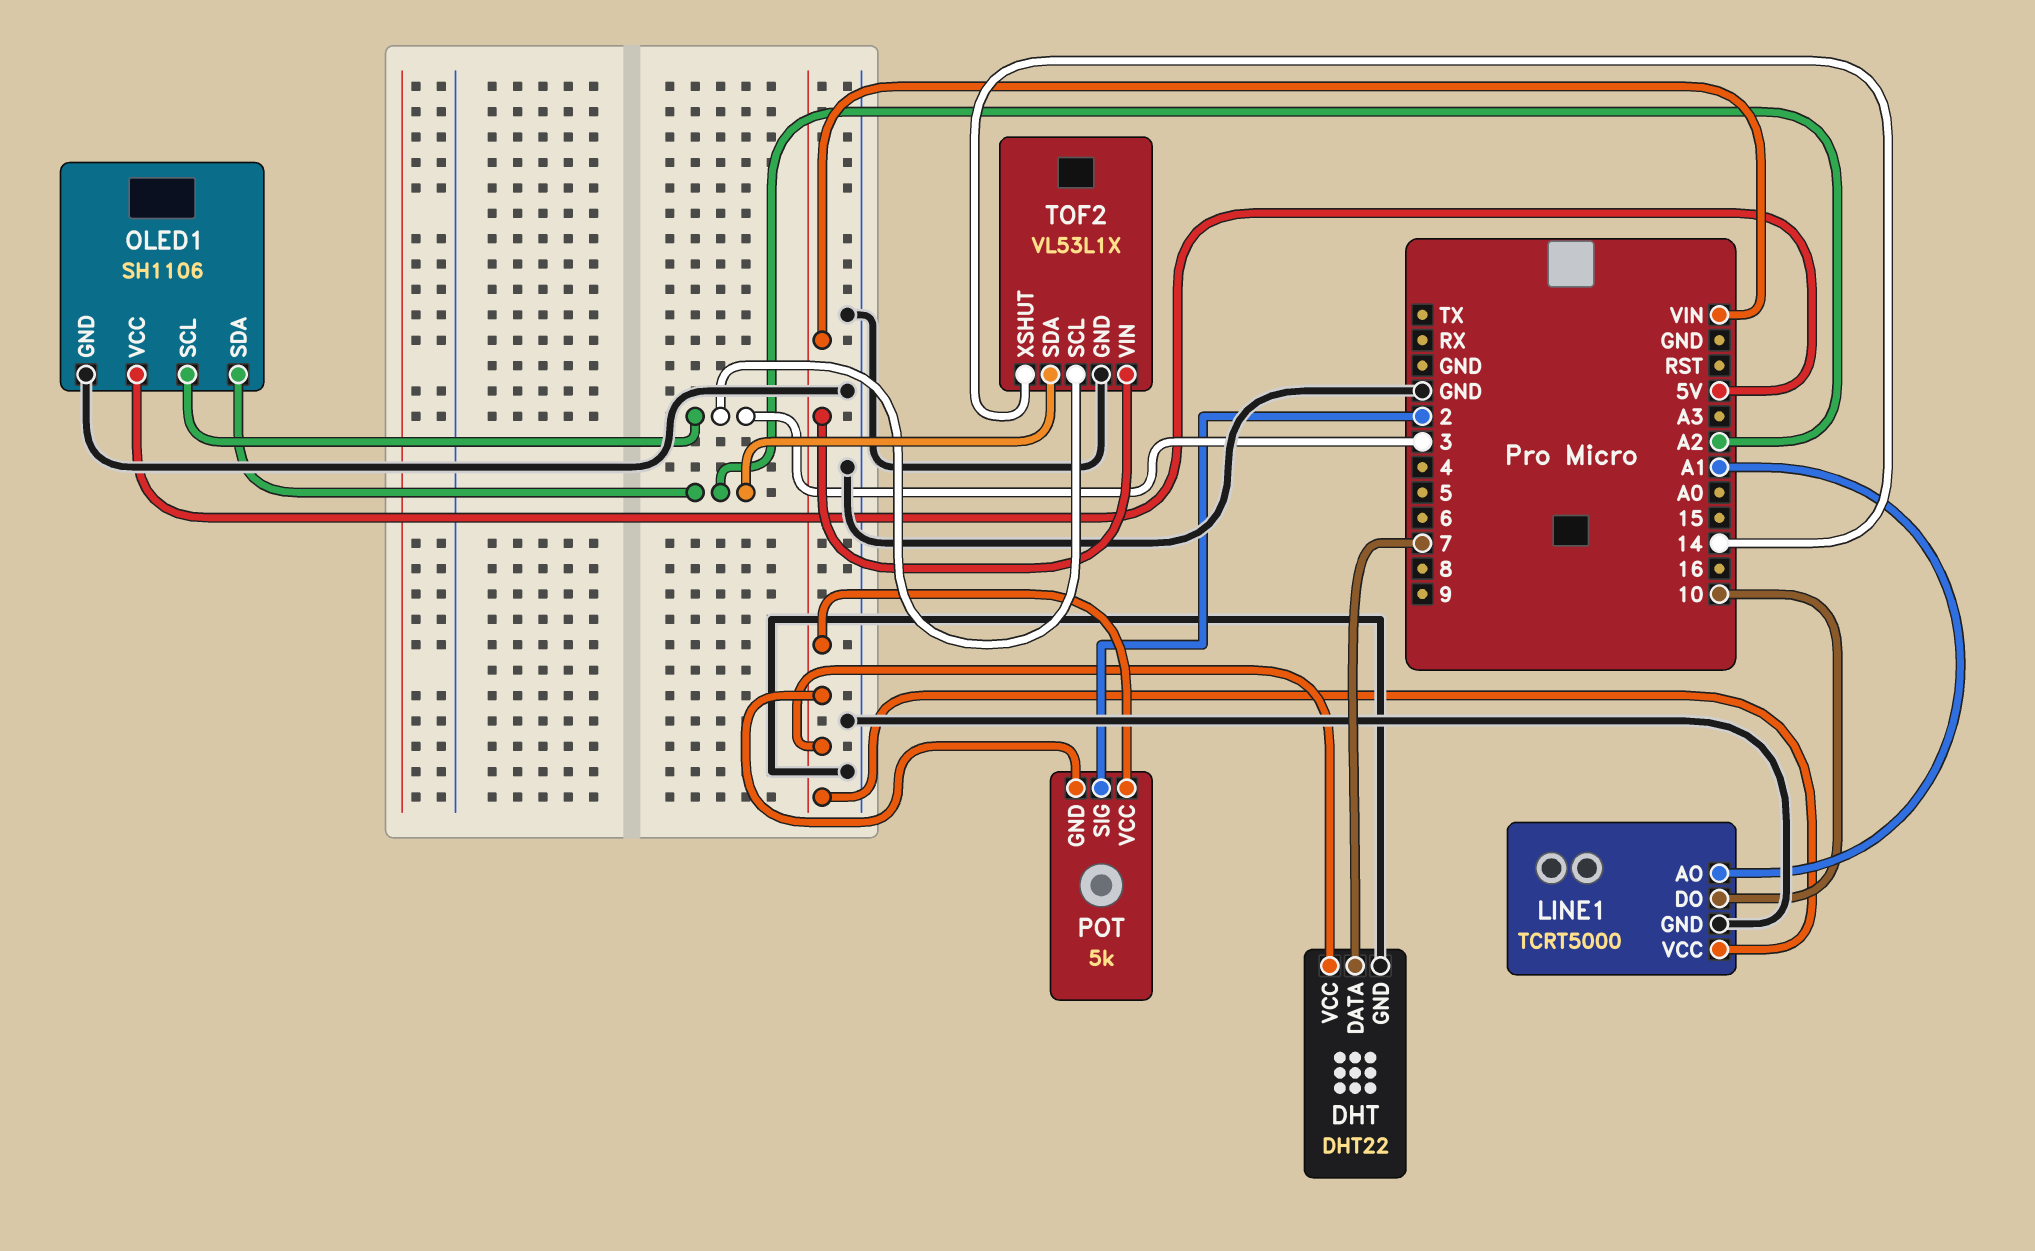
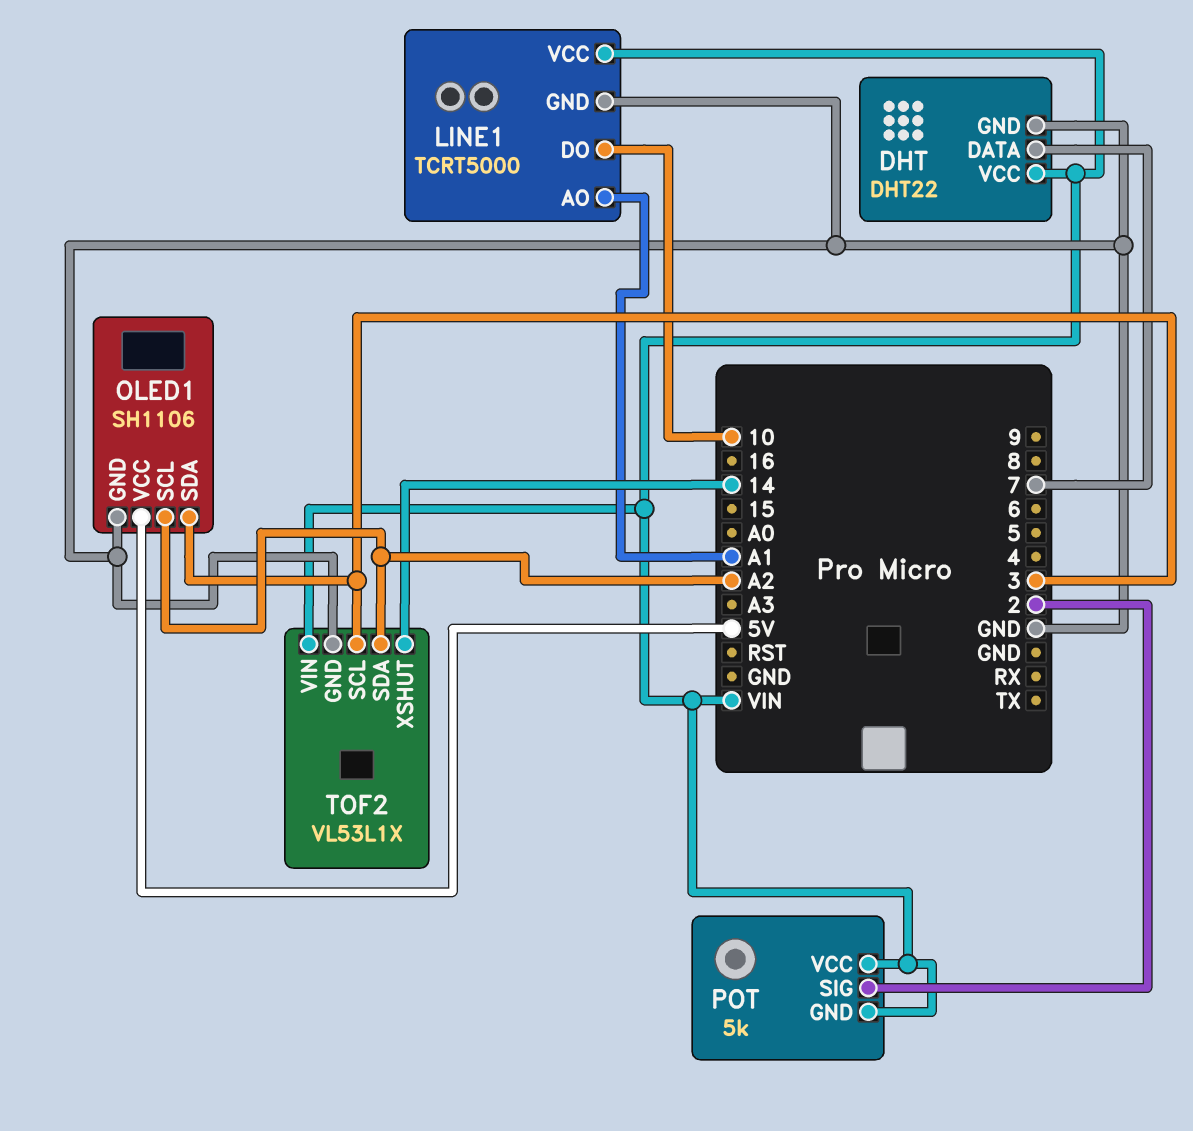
OLED1 pin SCL: 3 -> A2
OLED1 pin SDA: A2 -> 3

